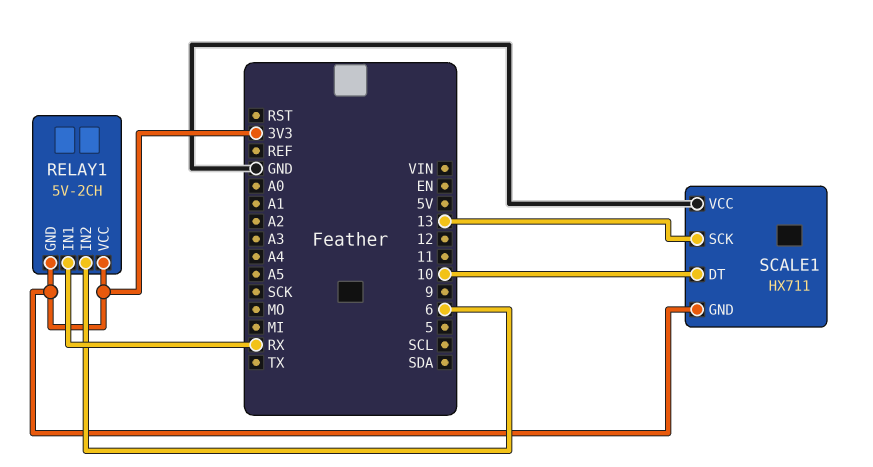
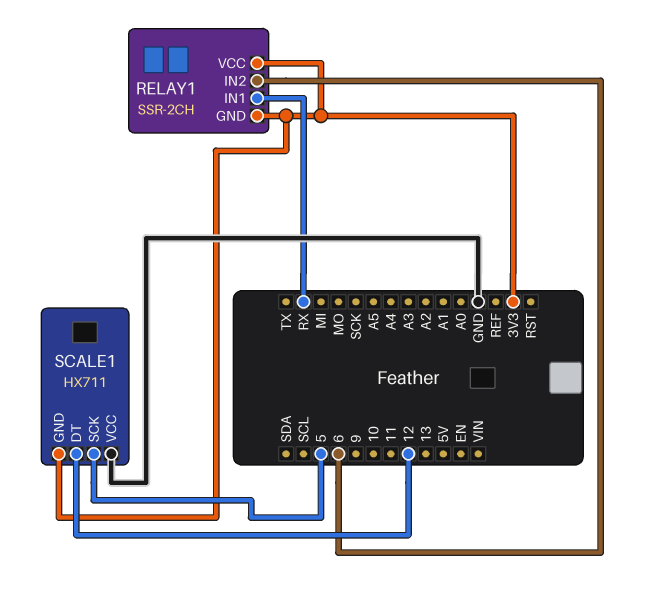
RELAY1: 5V-2CH -> SSR-2CH
SCALE1 pin DT: 10 -> 12
SCALE1 pin SCK: 13 -> 5

